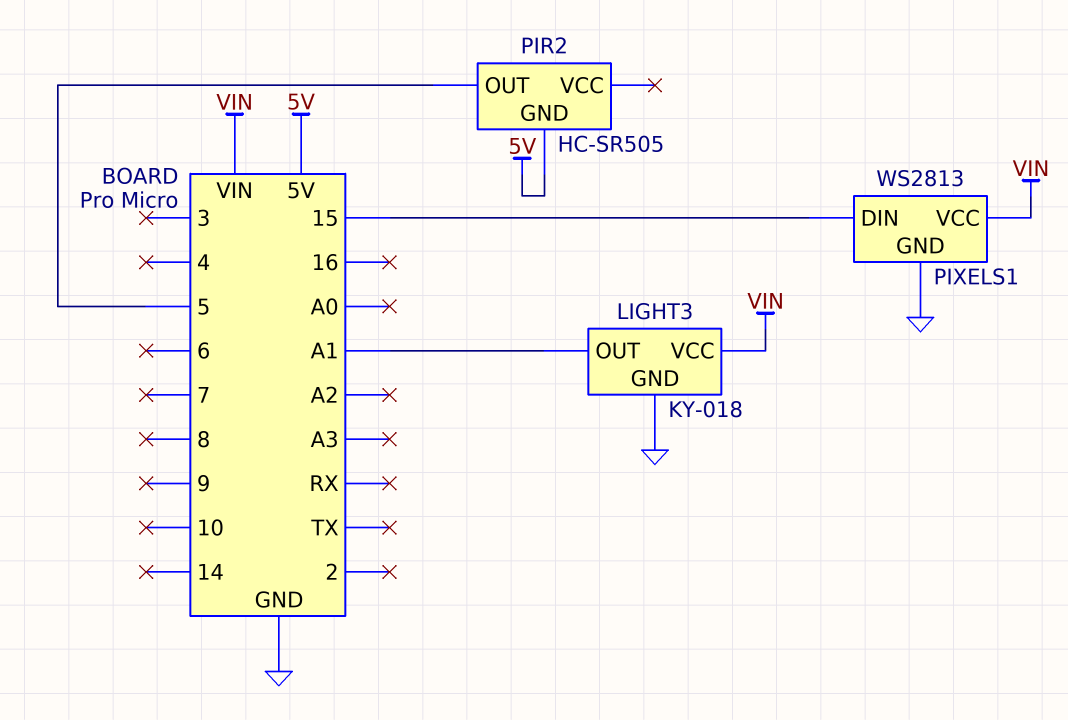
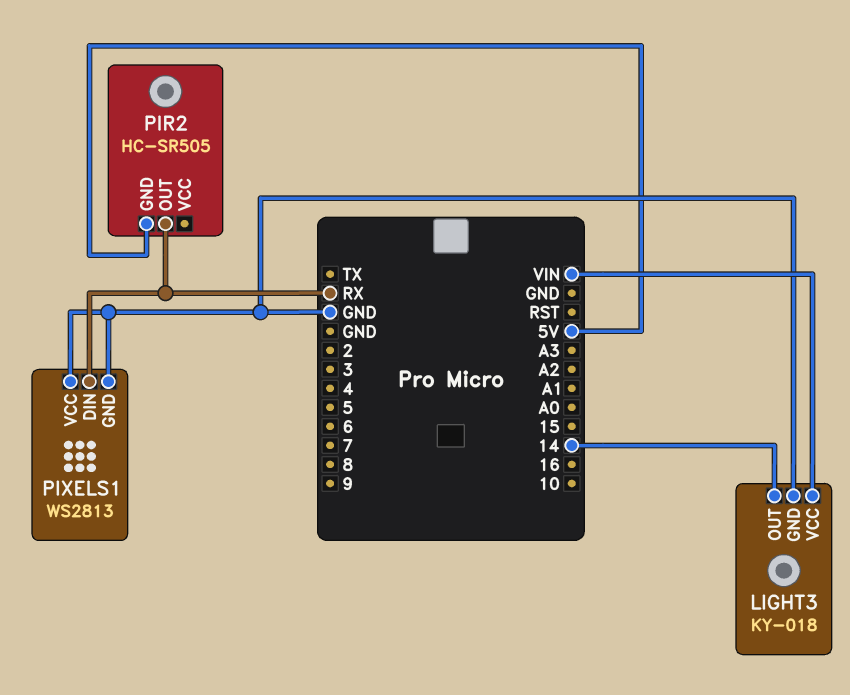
LIGHT3 pin OUT: A1 -> 14
PIR2 pin OUT: 5 -> RX
PIXELS1 pin DIN: 15 -> RX
PIXELS1 pin VCC: VIN -> GND

